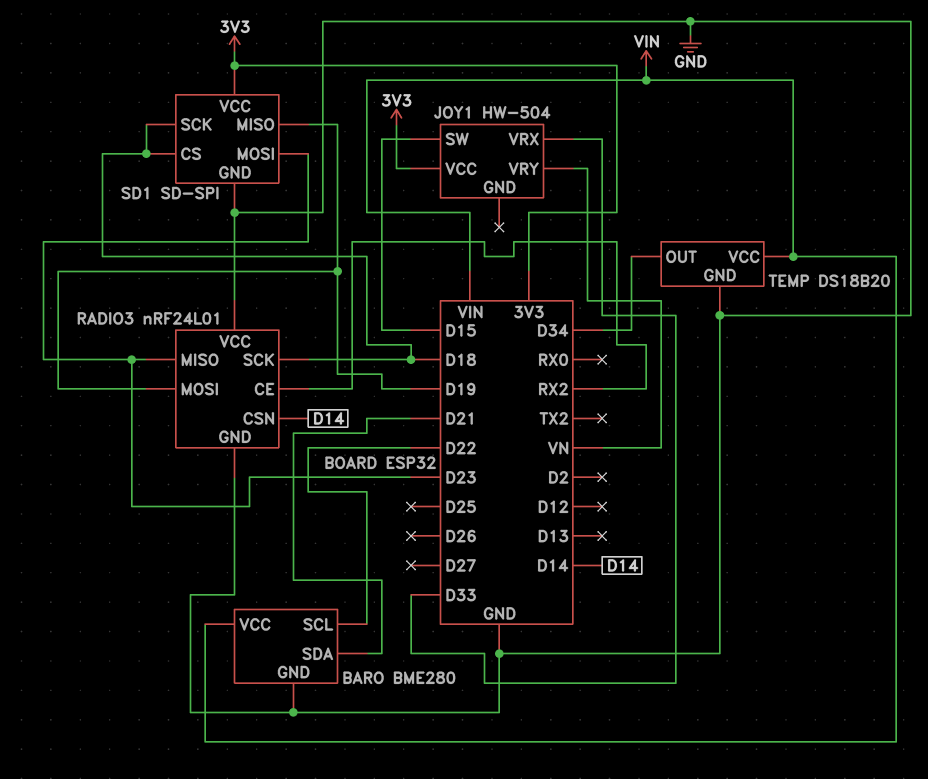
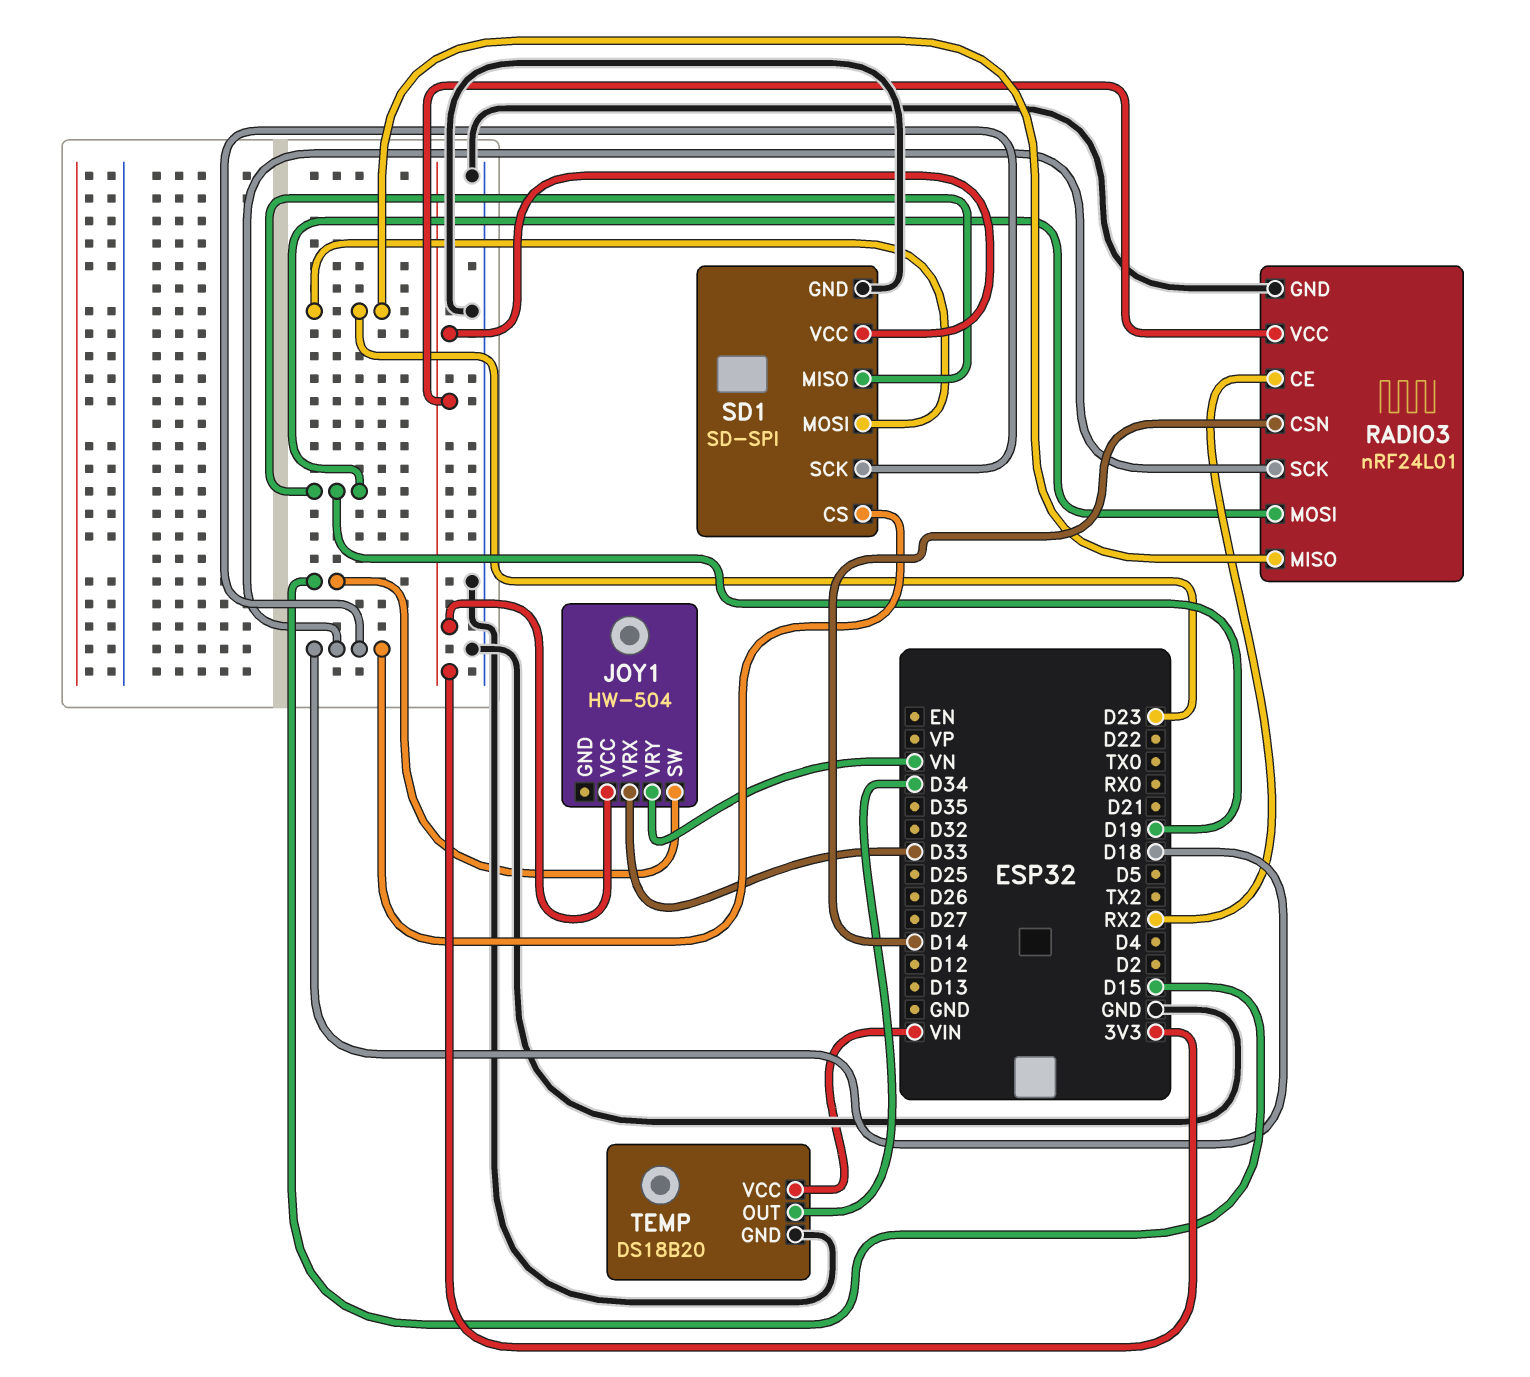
BARO: BME280 -> none
BARO pin GND: GND -> none
BARO pin SCL: D22 -> none
BARO pin SDA: D21 -> none
BARO pin VCC: VIN -> none
RADIO3 pin VCC: GND -> 3V3

